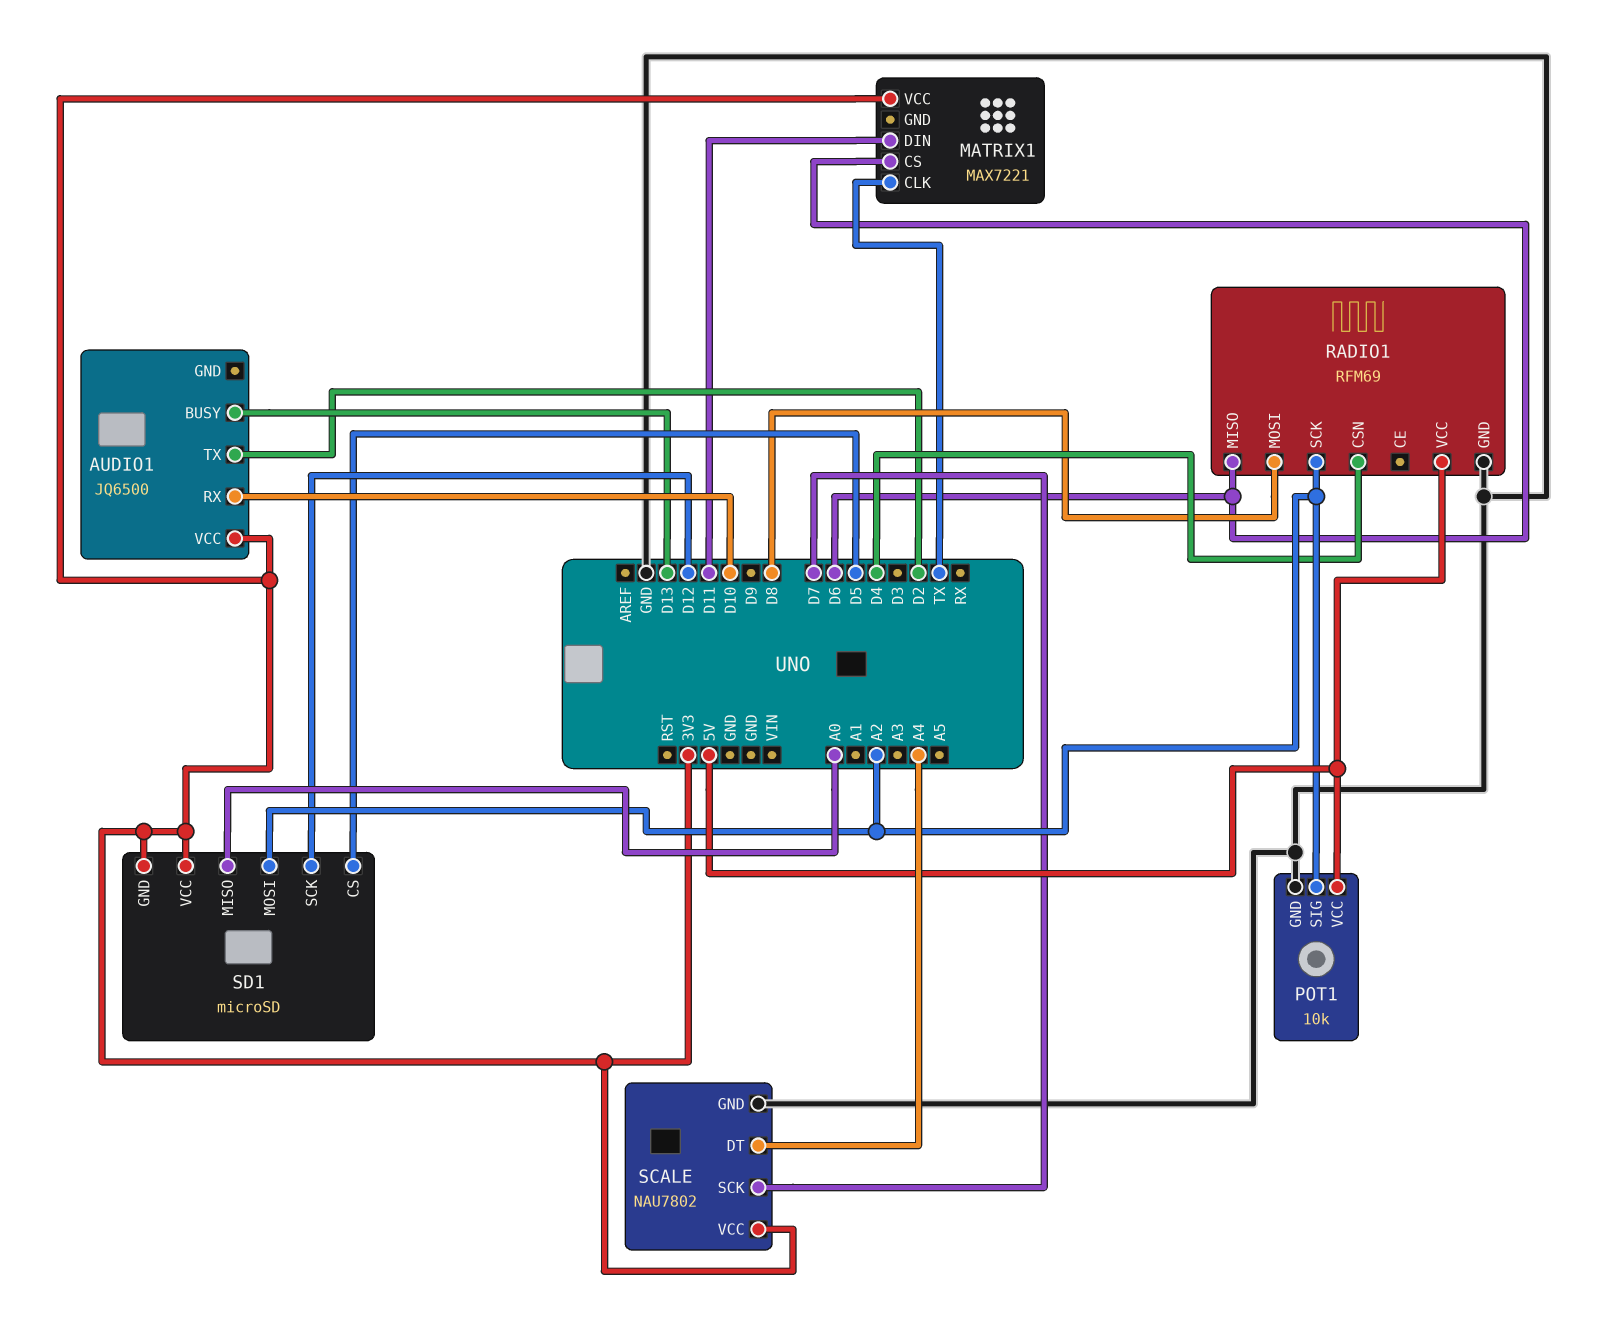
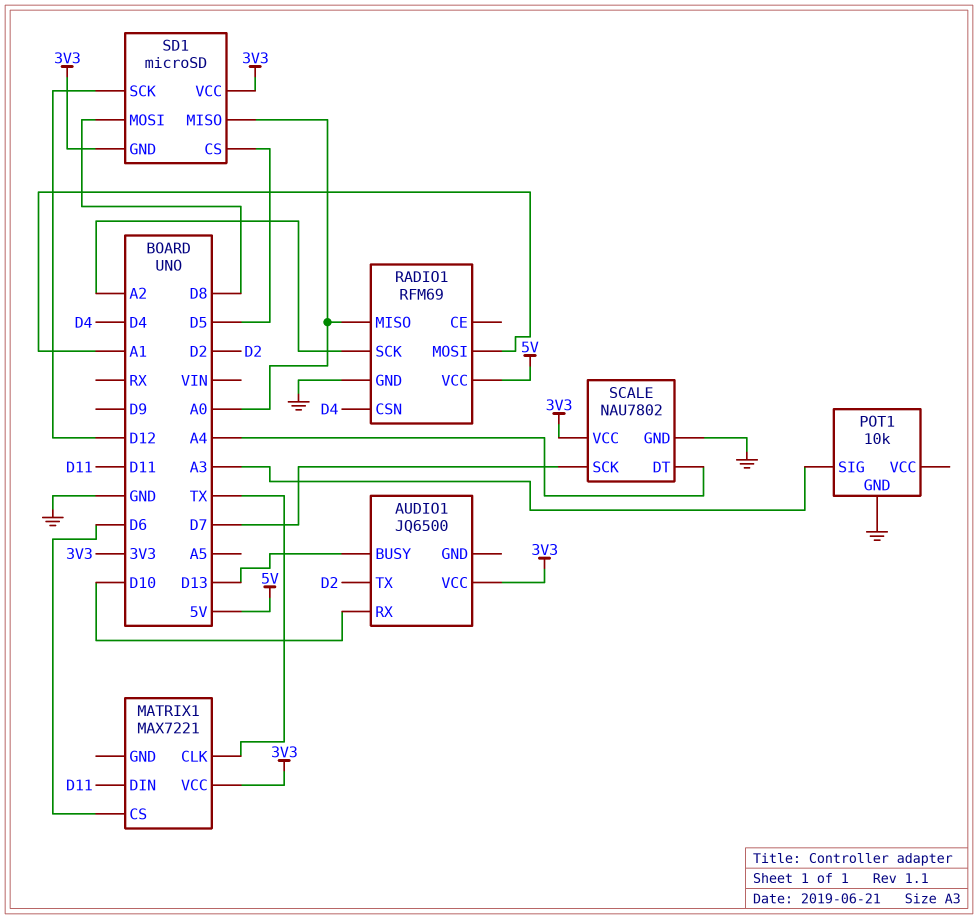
POT1 pin SIG: A2 -> A3
POT1 pin VCC: 5V -> none
RADIO1 pin MISO: D6 -> A0
RADIO1 pin MOSI: D8 -> A1
SD1 pin MOSI: A2 -> D8

